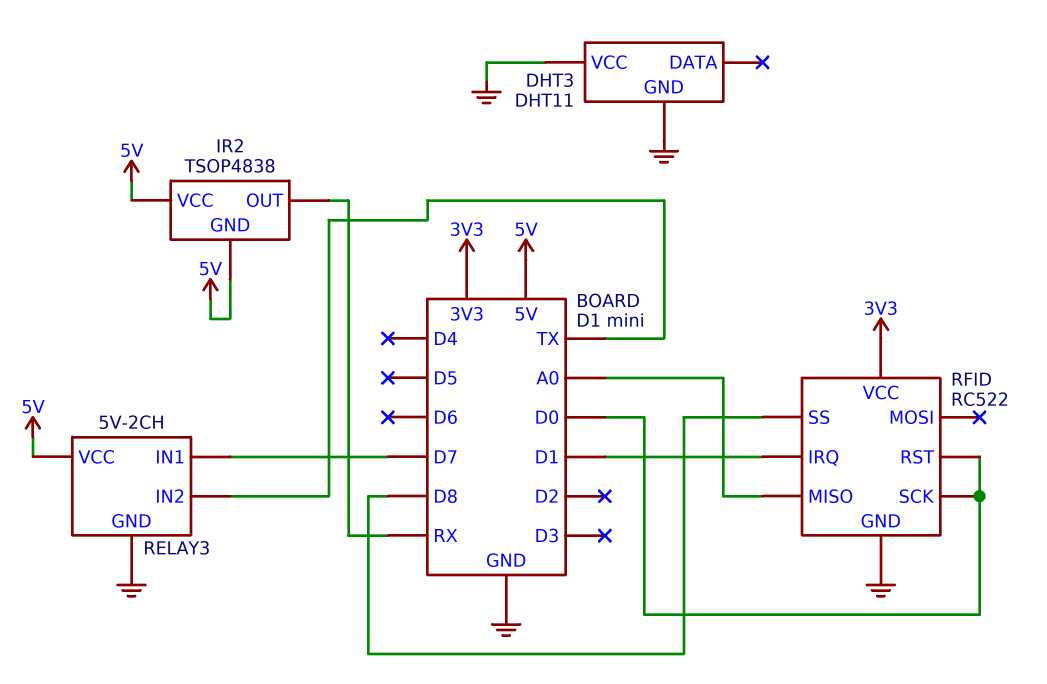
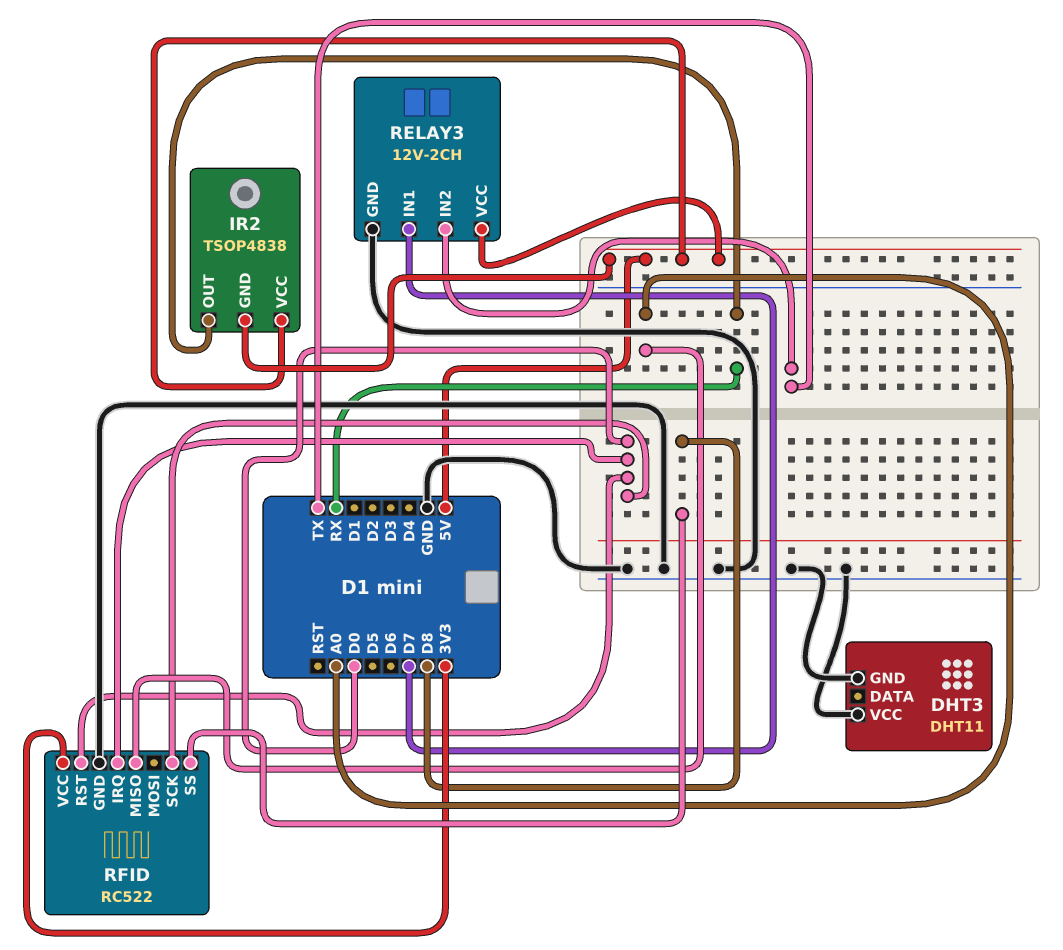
RELAY3: 5V-2CH -> 12V-2CH
RFID pin IRQ: D1 -> D0

